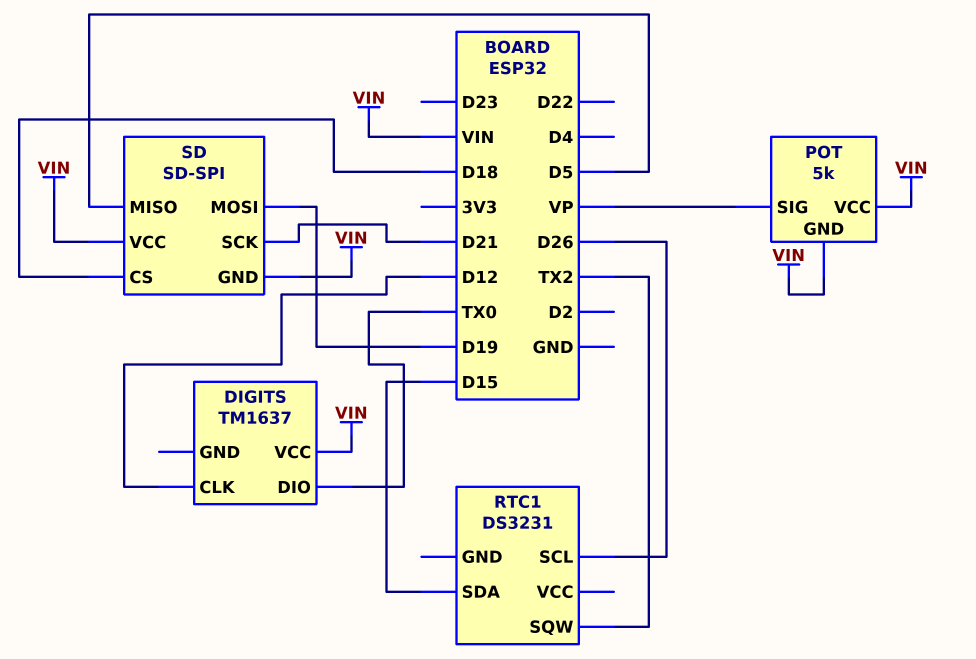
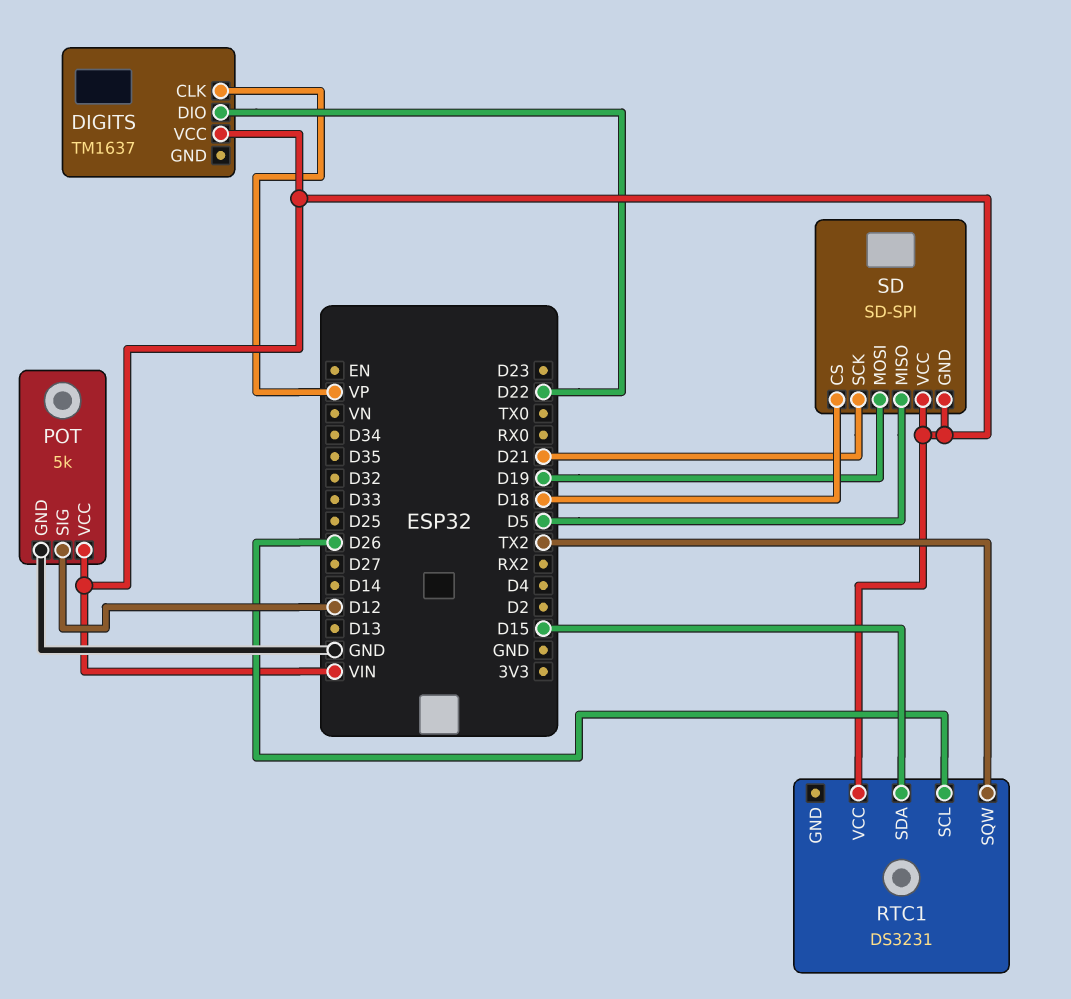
DIGITS pin CLK: D12 -> VP
DIGITS pin DIO: TX0 -> D22
POT pin GND: VIN -> GND
POT pin SIG: VP -> D12
RTC1 pin VCC: none -> VIN

